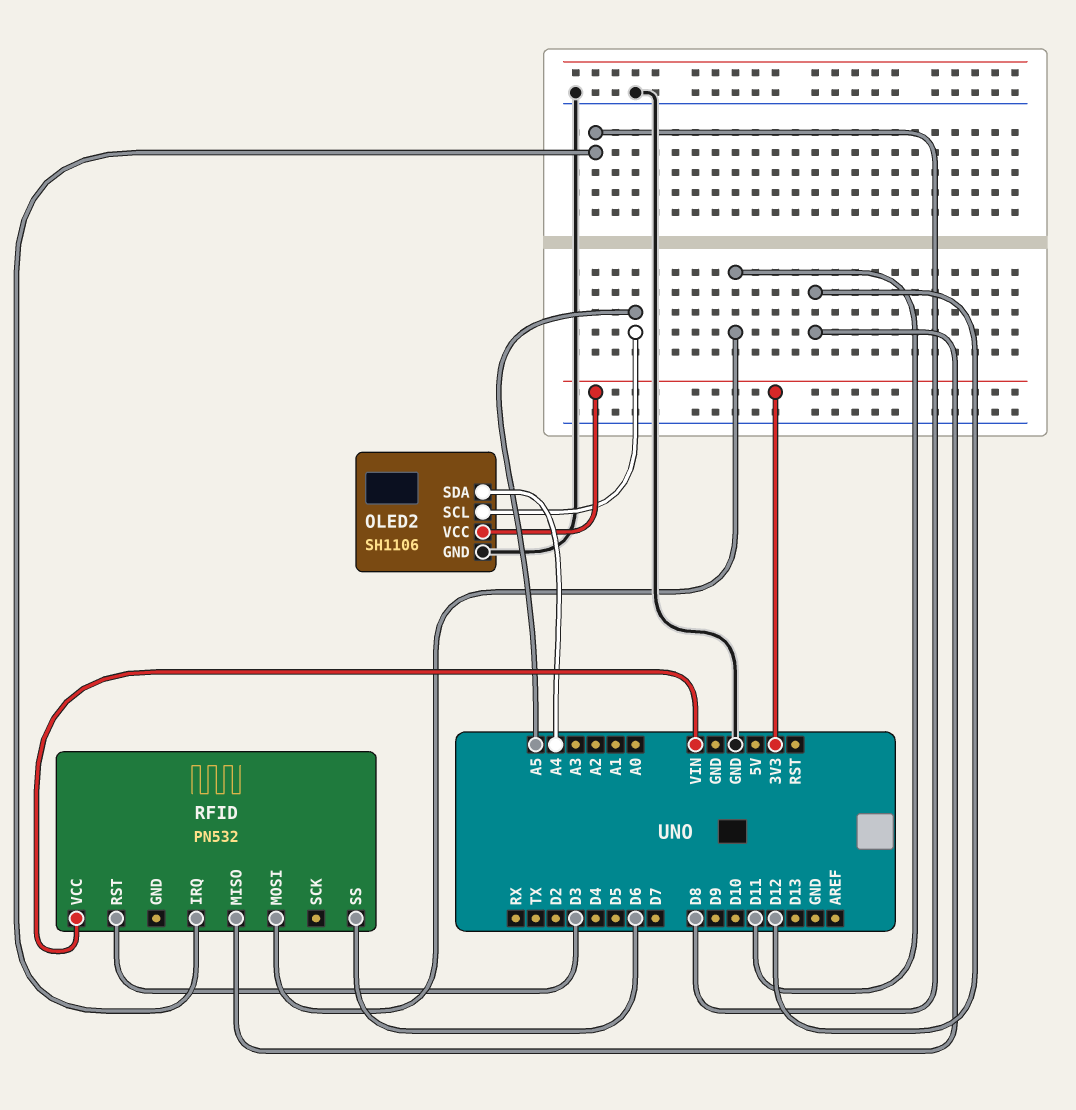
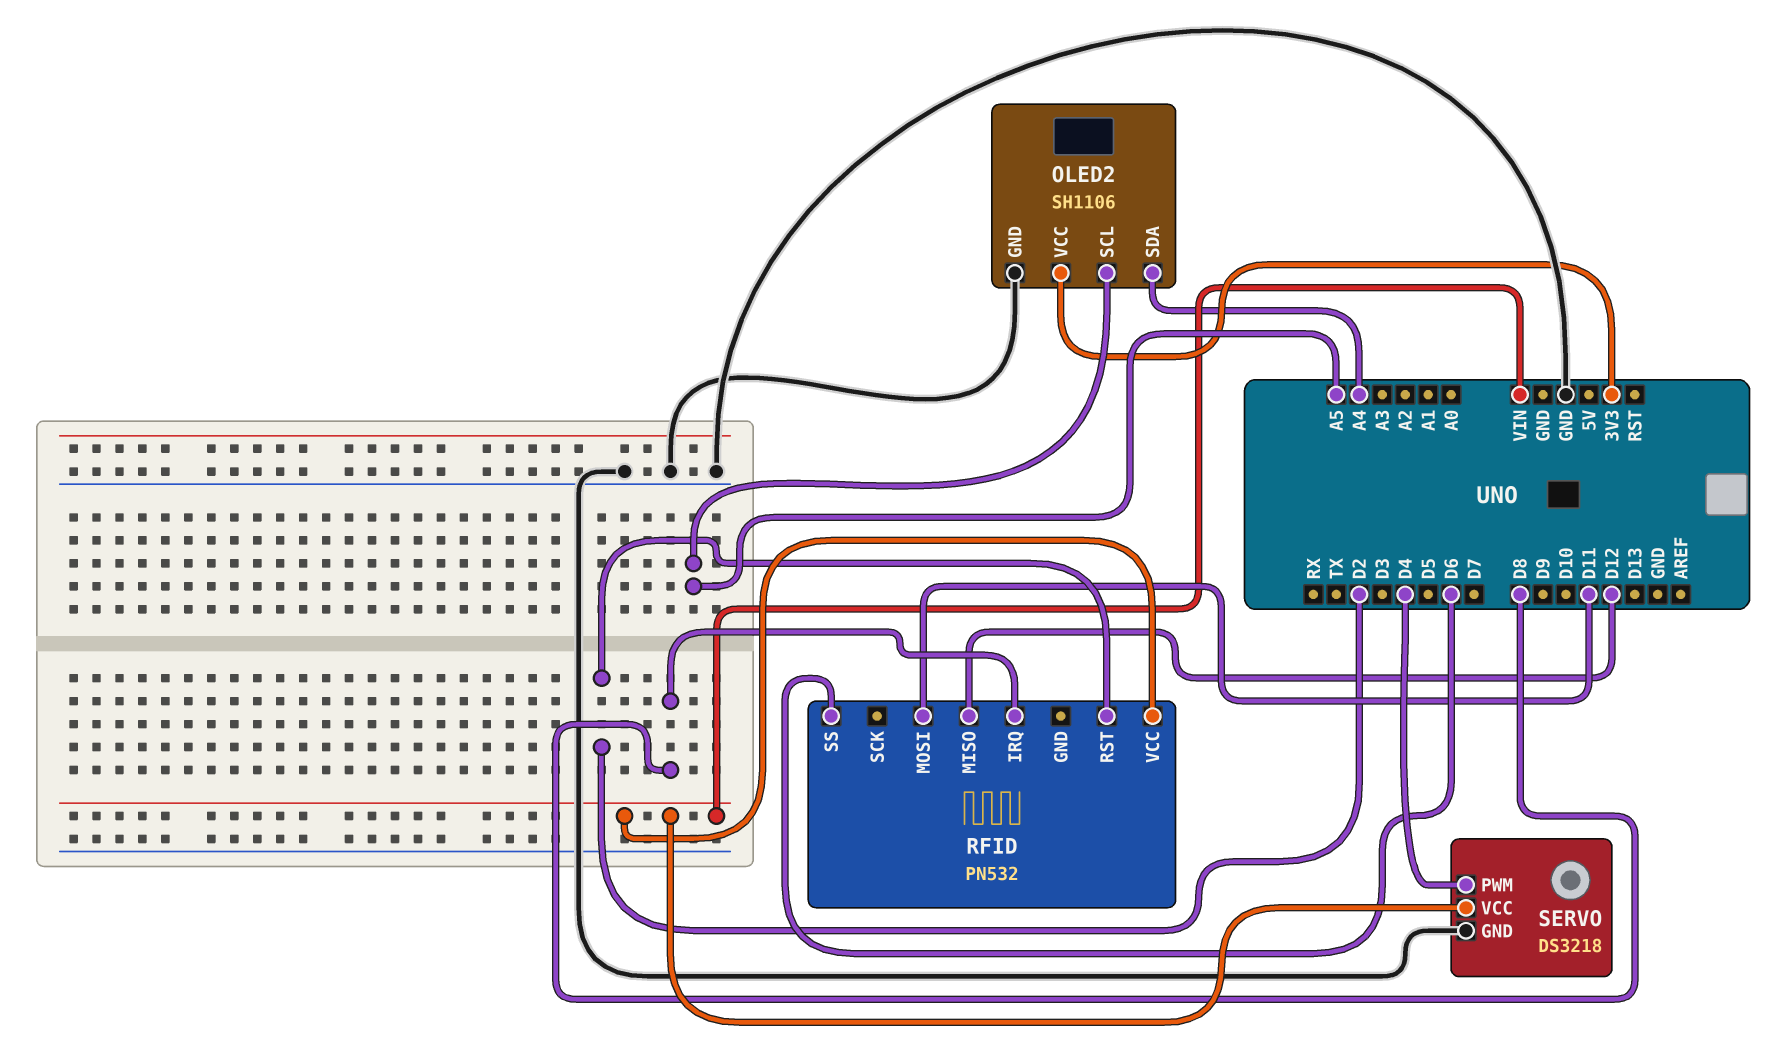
RFID pin RST: D3 -> D2
SERVO: none -> DS3218
SERVO pin GND: none -> GND
SERVO pin PWM: none -> D4
SERVO pin VCC: none -> VIN

